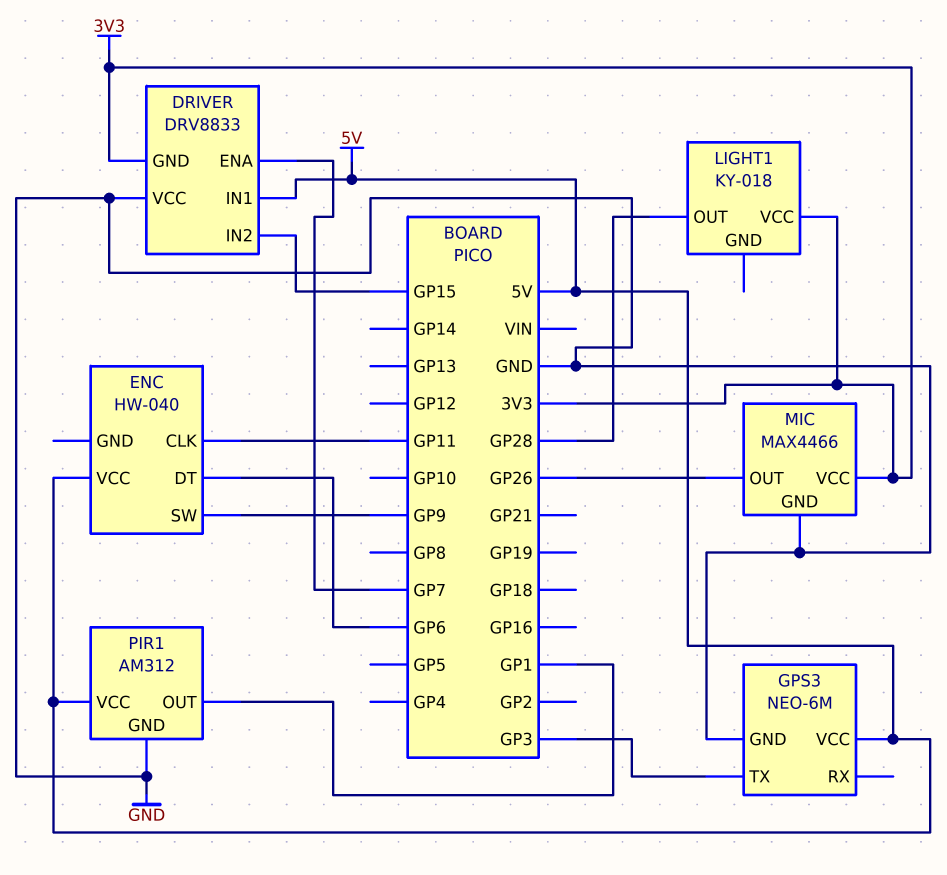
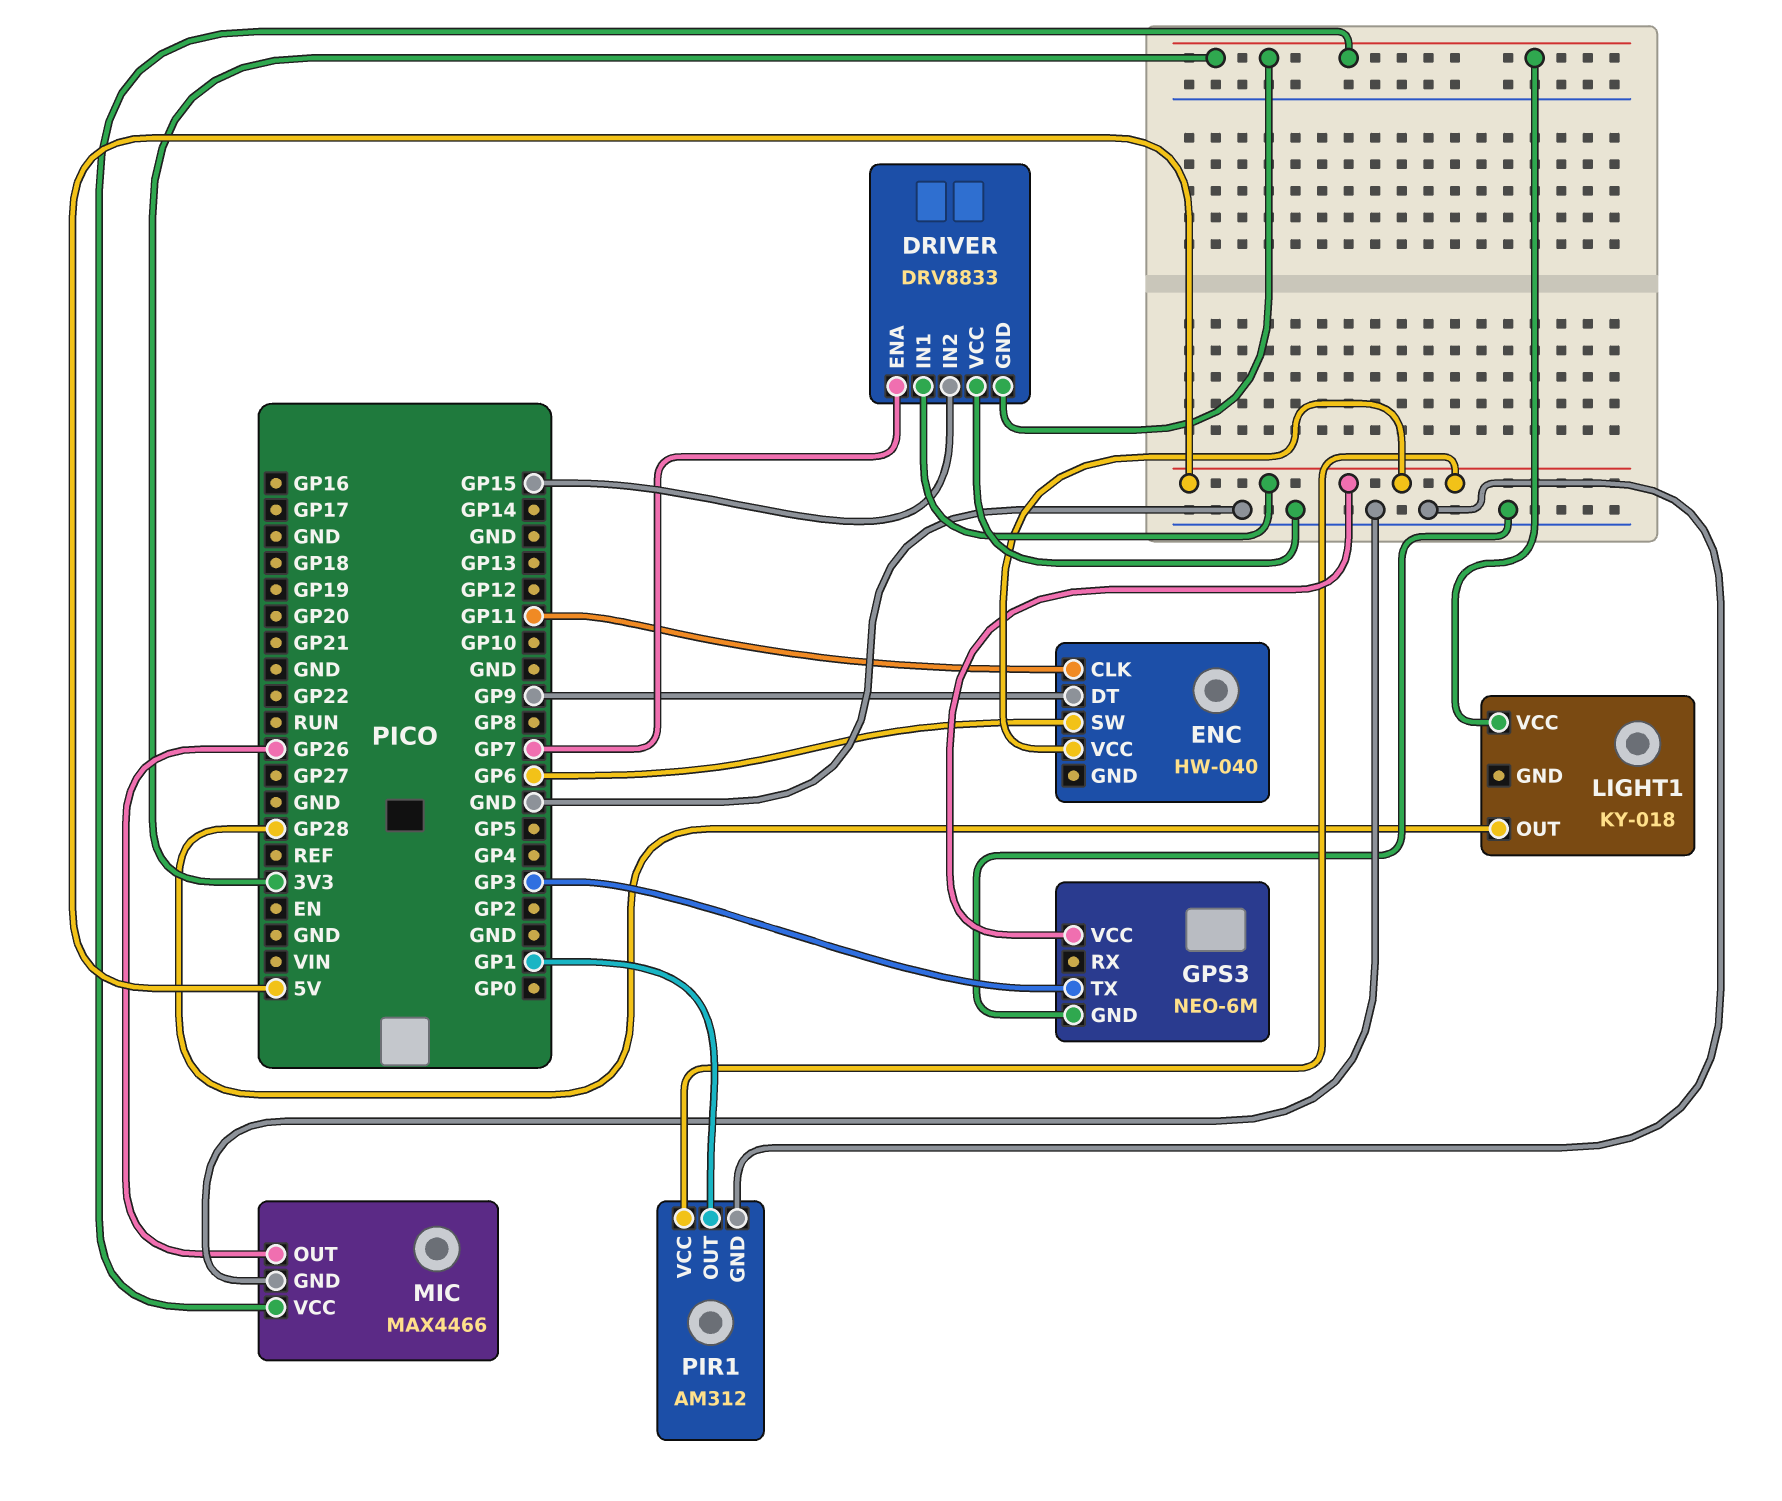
ENC pin DT: GP6 -> GP9
ENC pin SW: GP9 -> GP6

